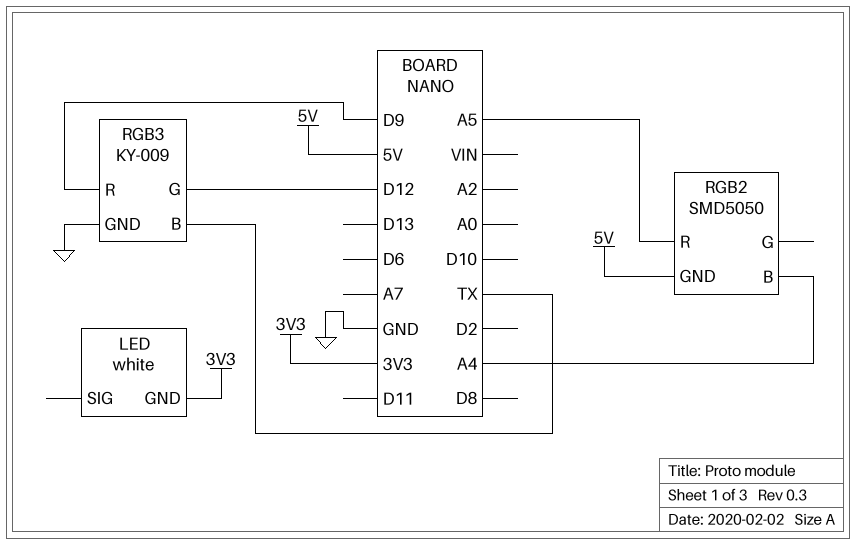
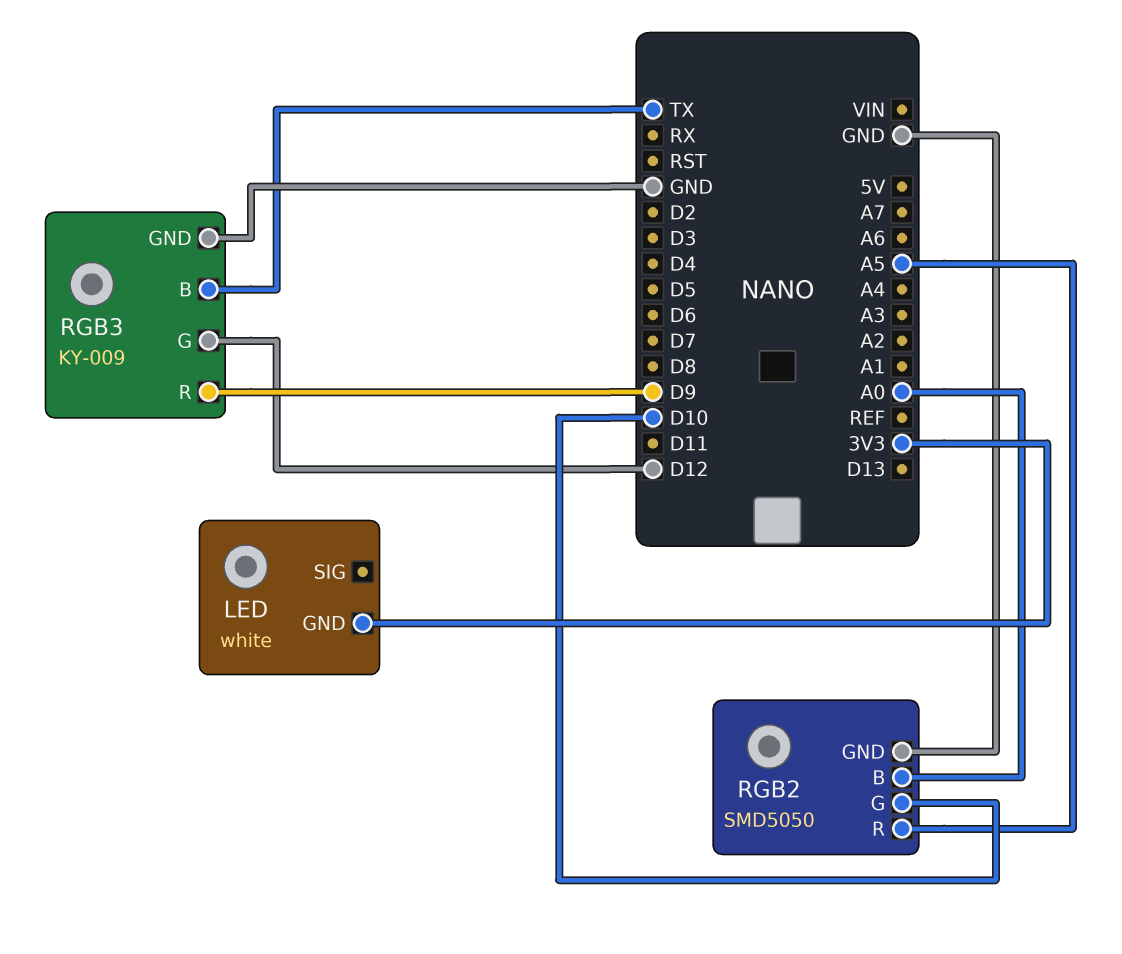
RGB2 pin B: A4 -> A0
RGB2 pin G: none -> D10
RGB2 pin GND: 5V -> GND

